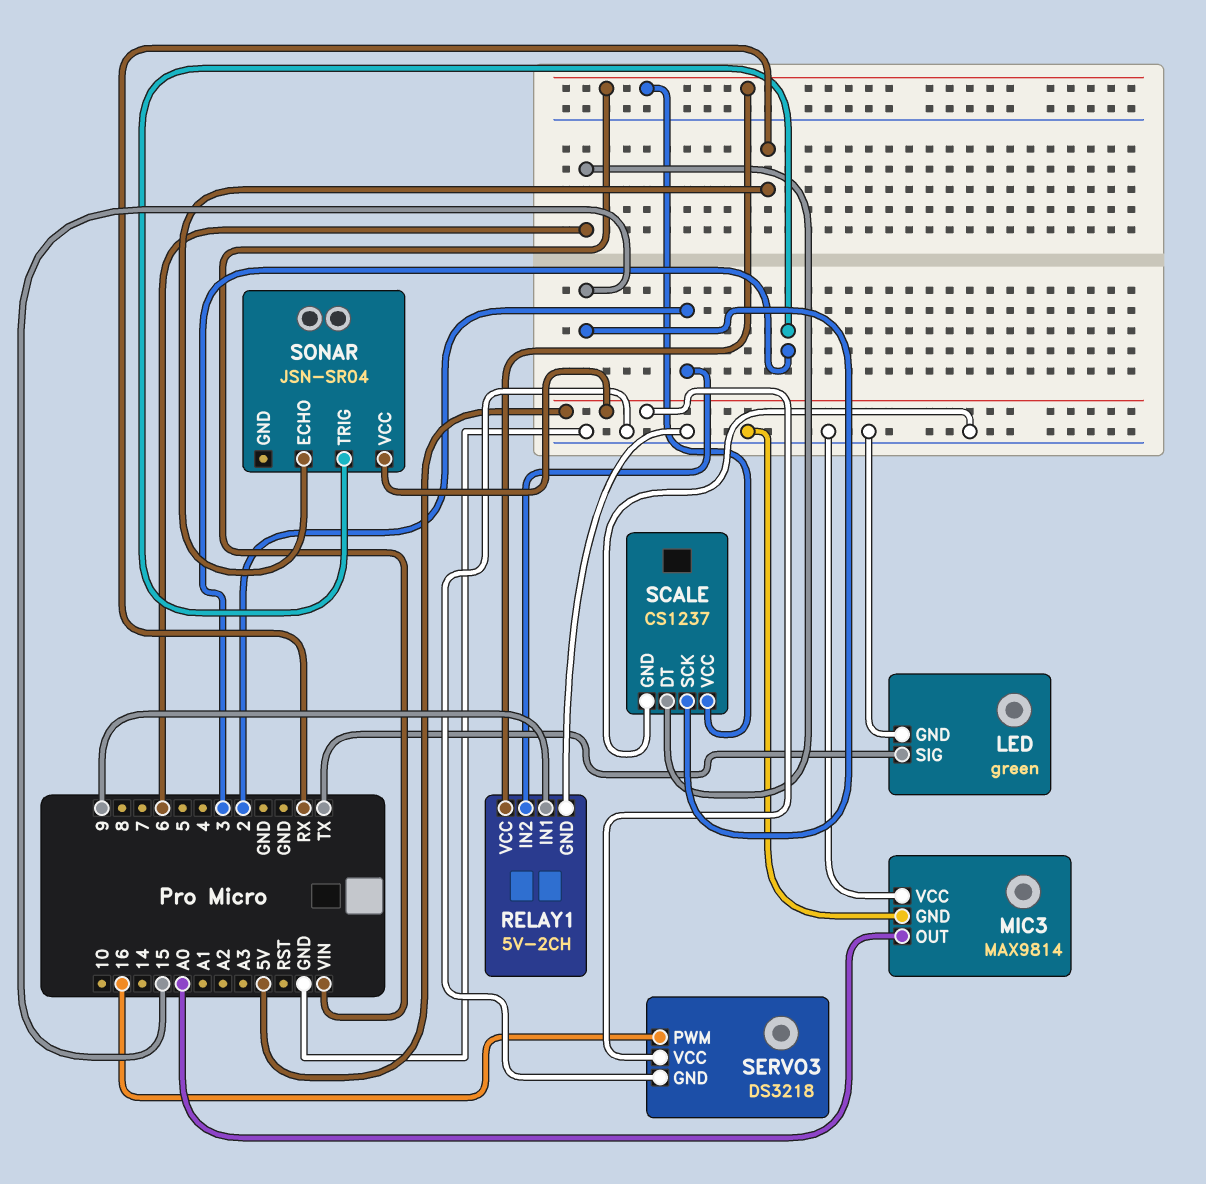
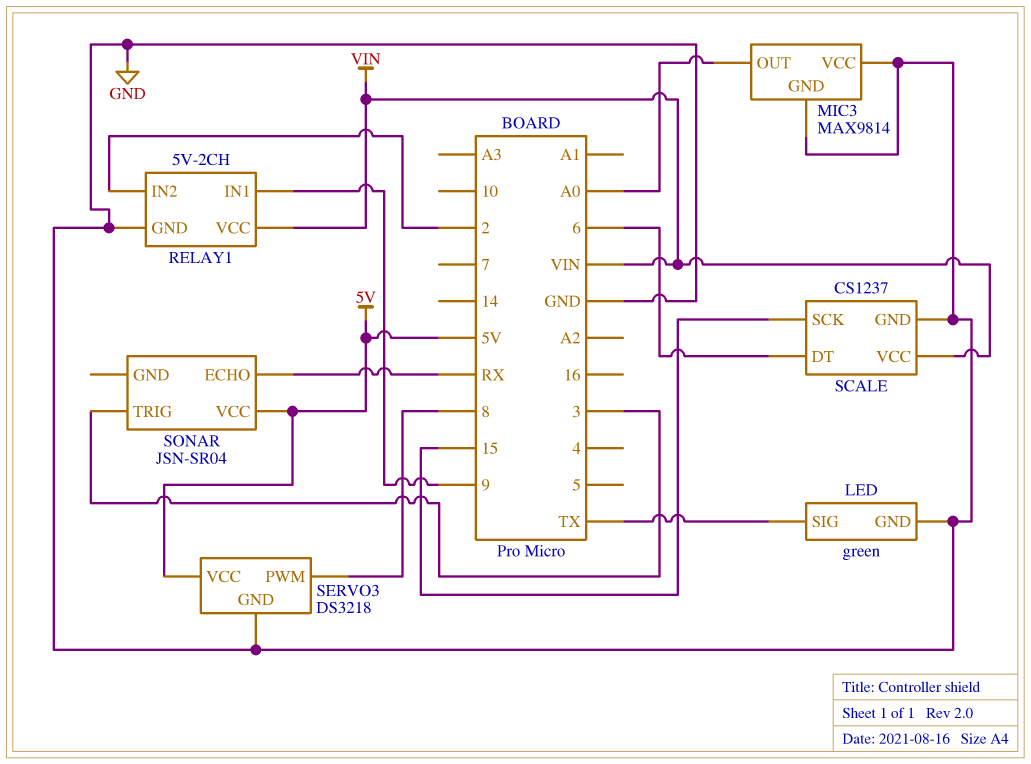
SERVO3 pin PWM: 16 -> 8

